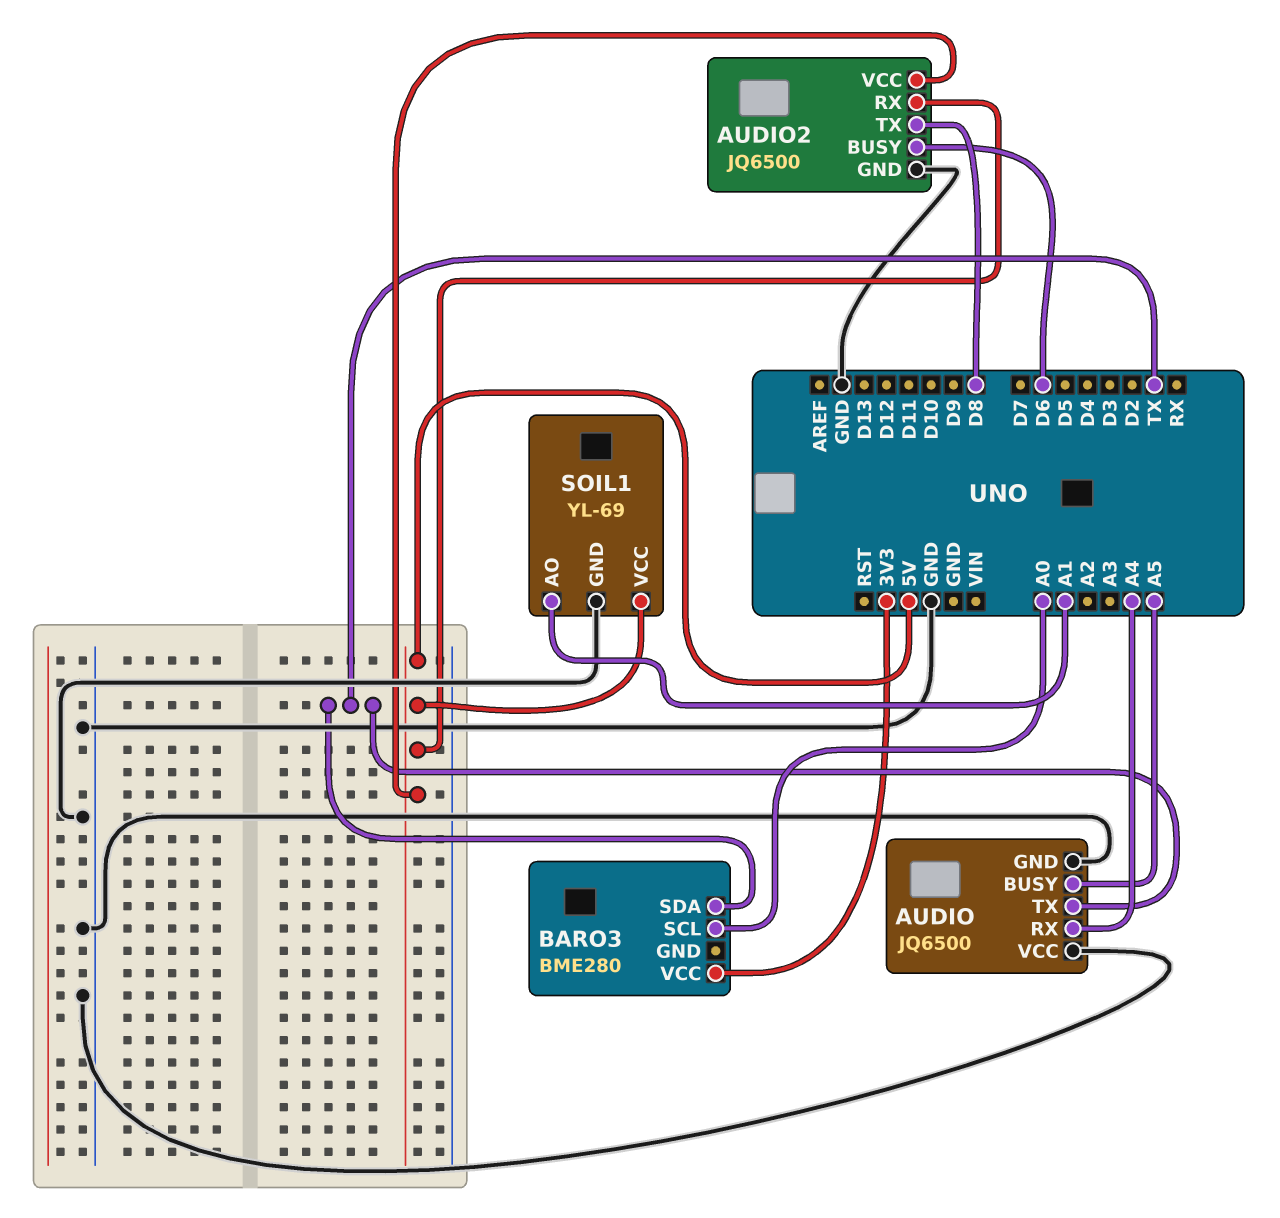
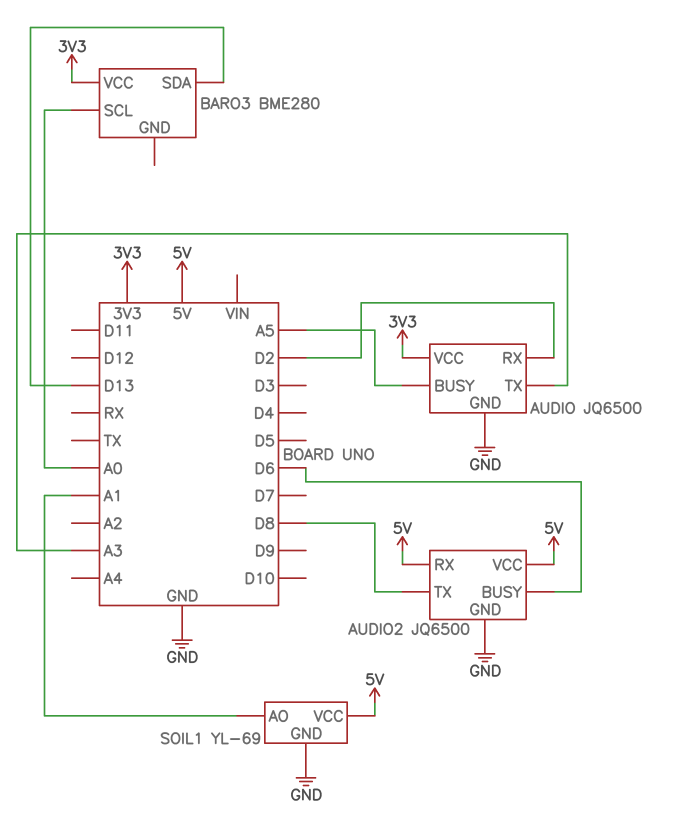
AUDIO pin RX: A4 -> D2
AUDIO pin TX: TX -> A3
AUDIO pin VCC: GND -> 3V3
BARO3 pin SDA: TX -> D13

